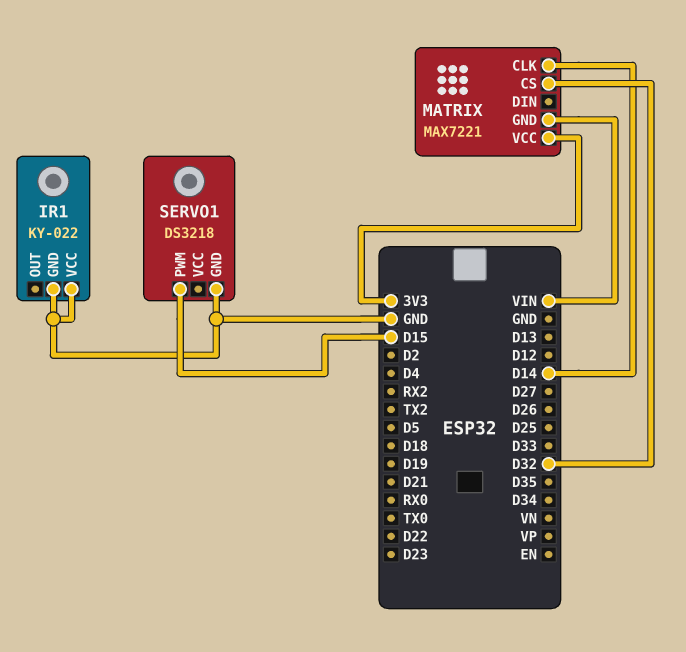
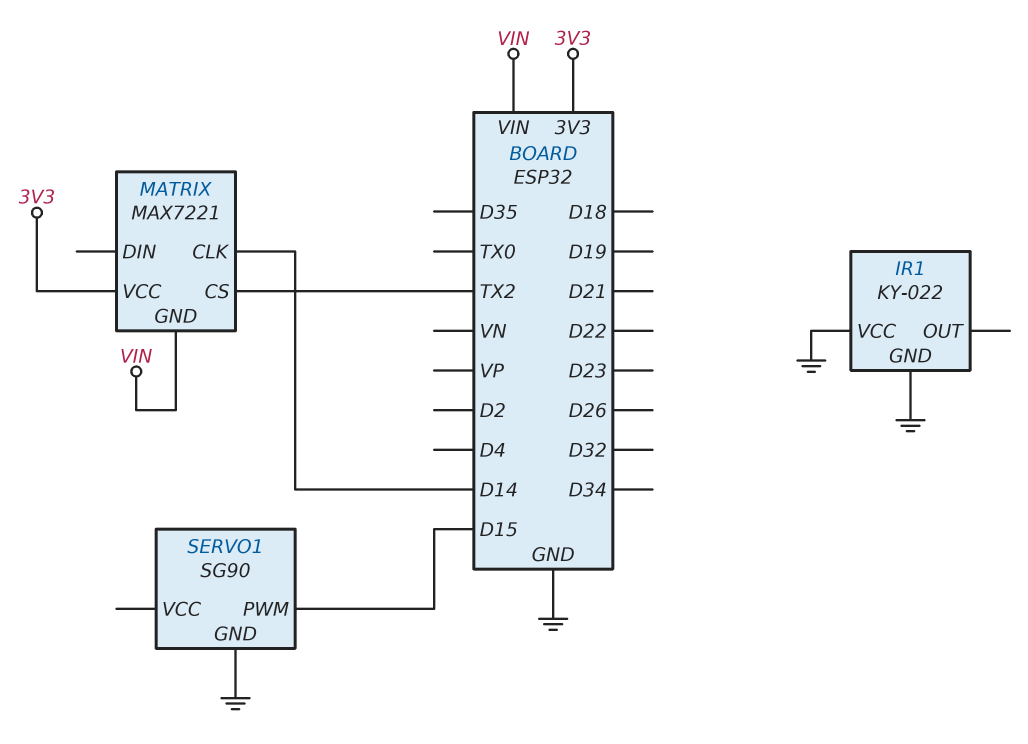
MATRIX pin CS: D32 -> TX2
SERVO1: DS3218 -> SG90

